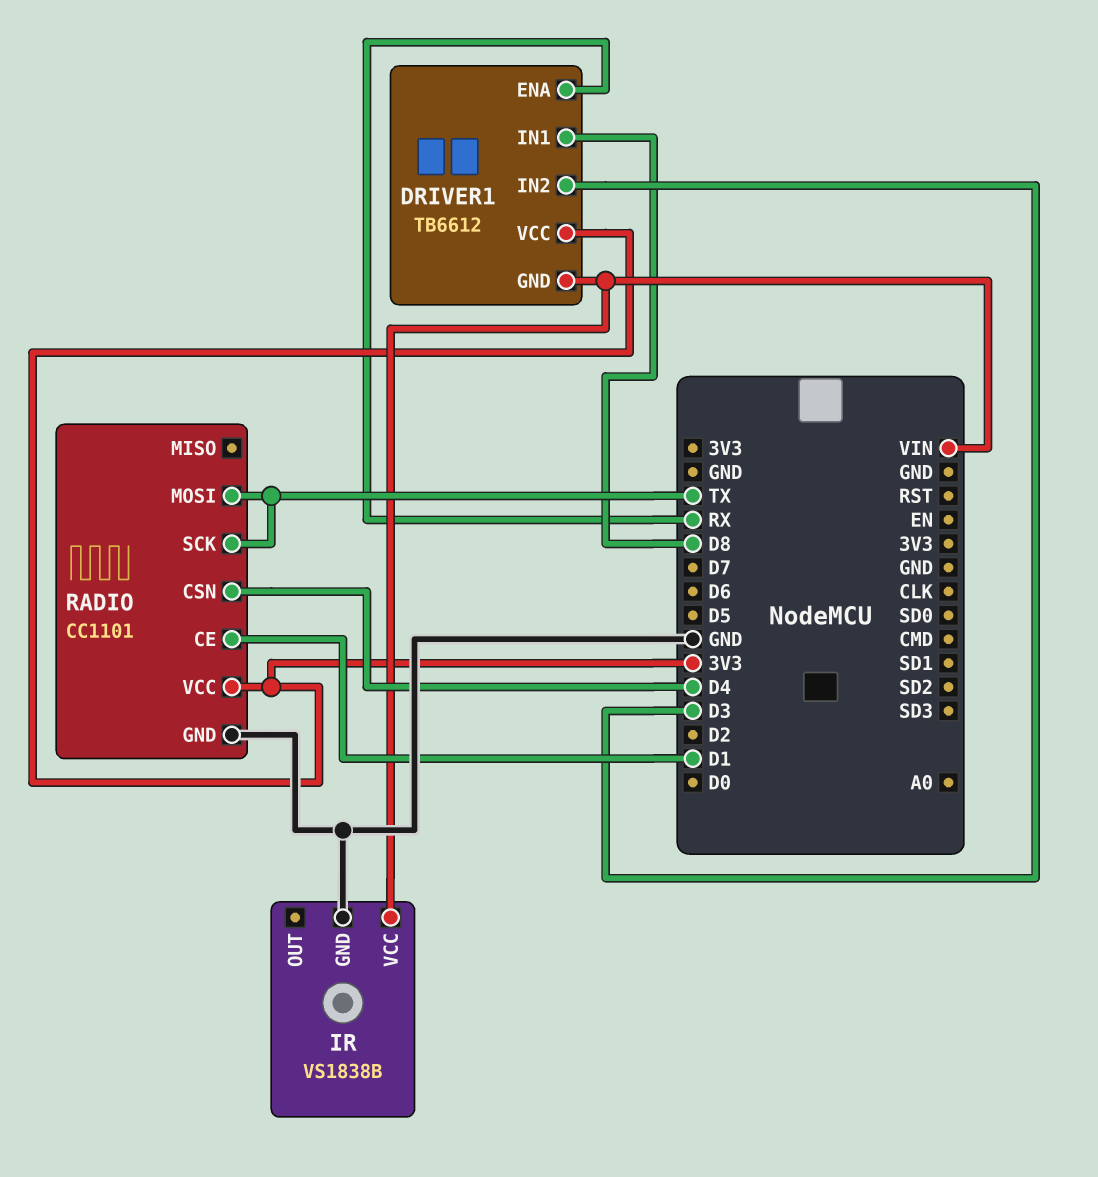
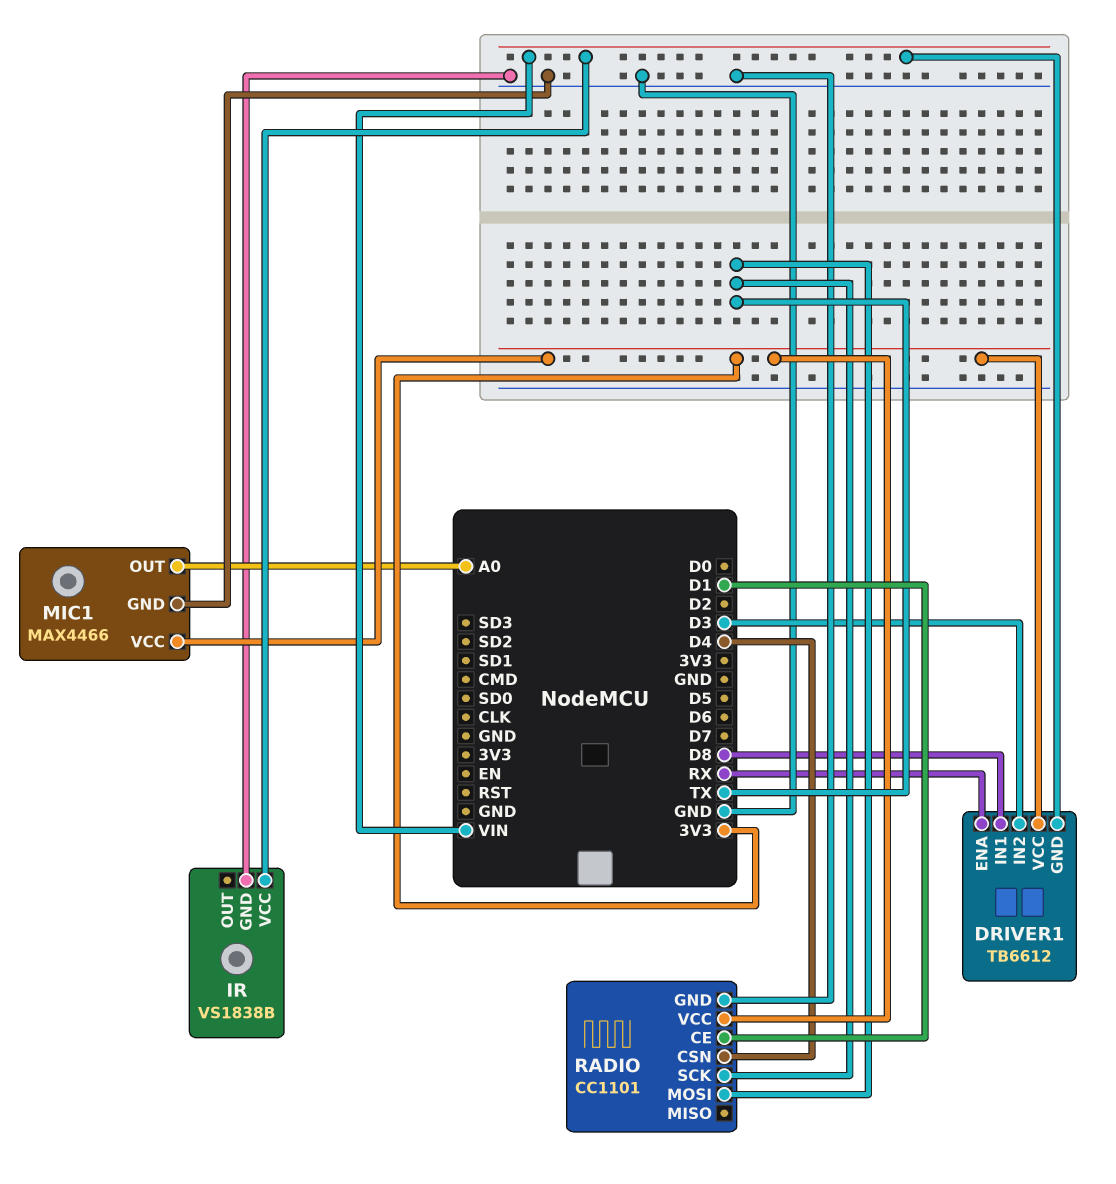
MIC1: none -> MAX4466
MIC1 pin GND: none -> GND
MIC1 pin OUT: none -> A0
MIC1 pin VCC: none -> 3V3

